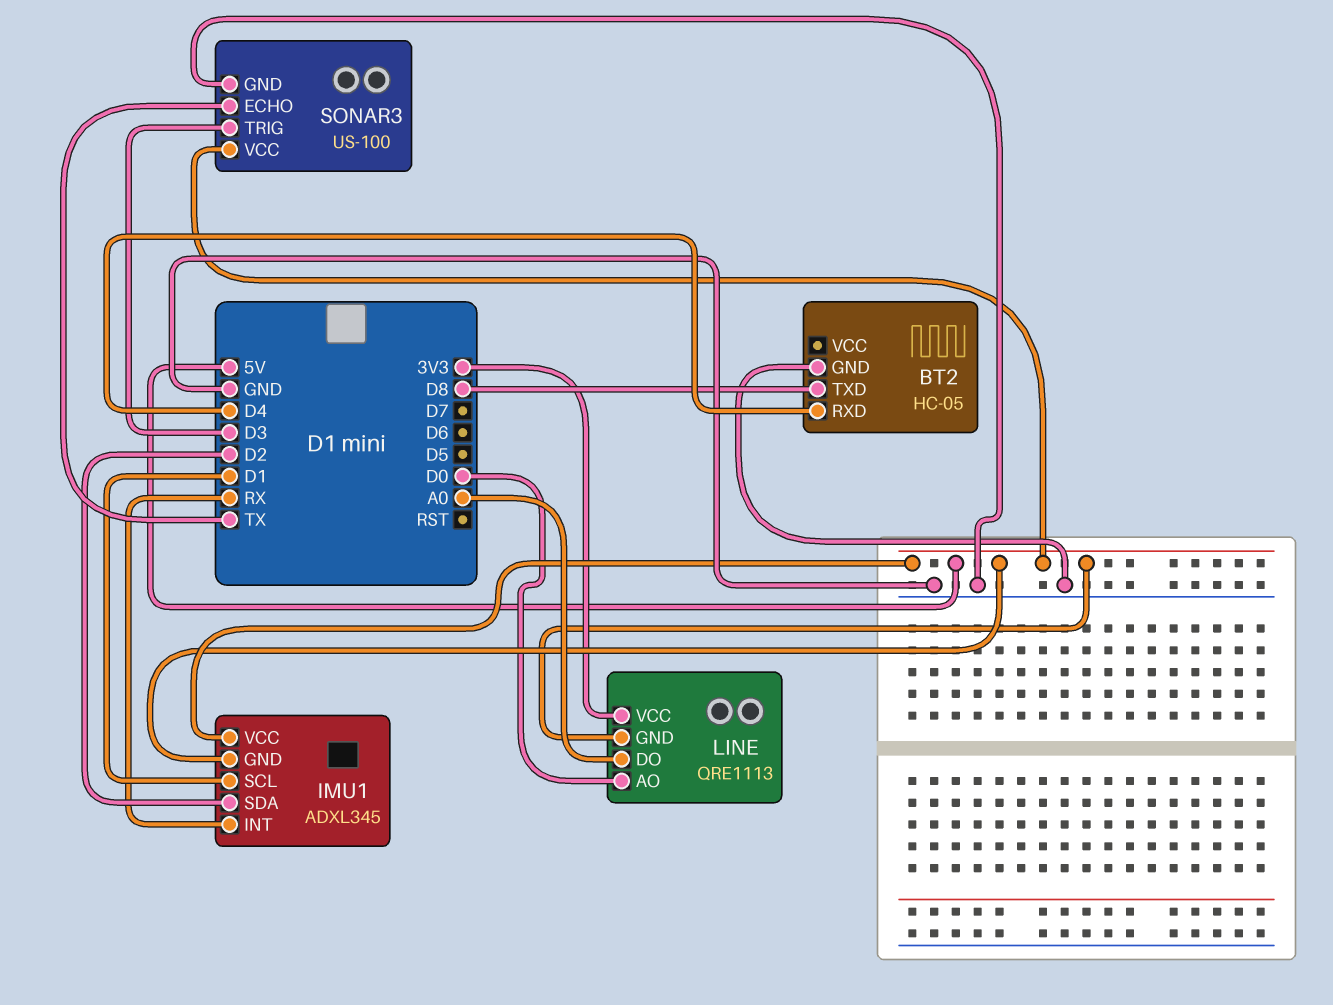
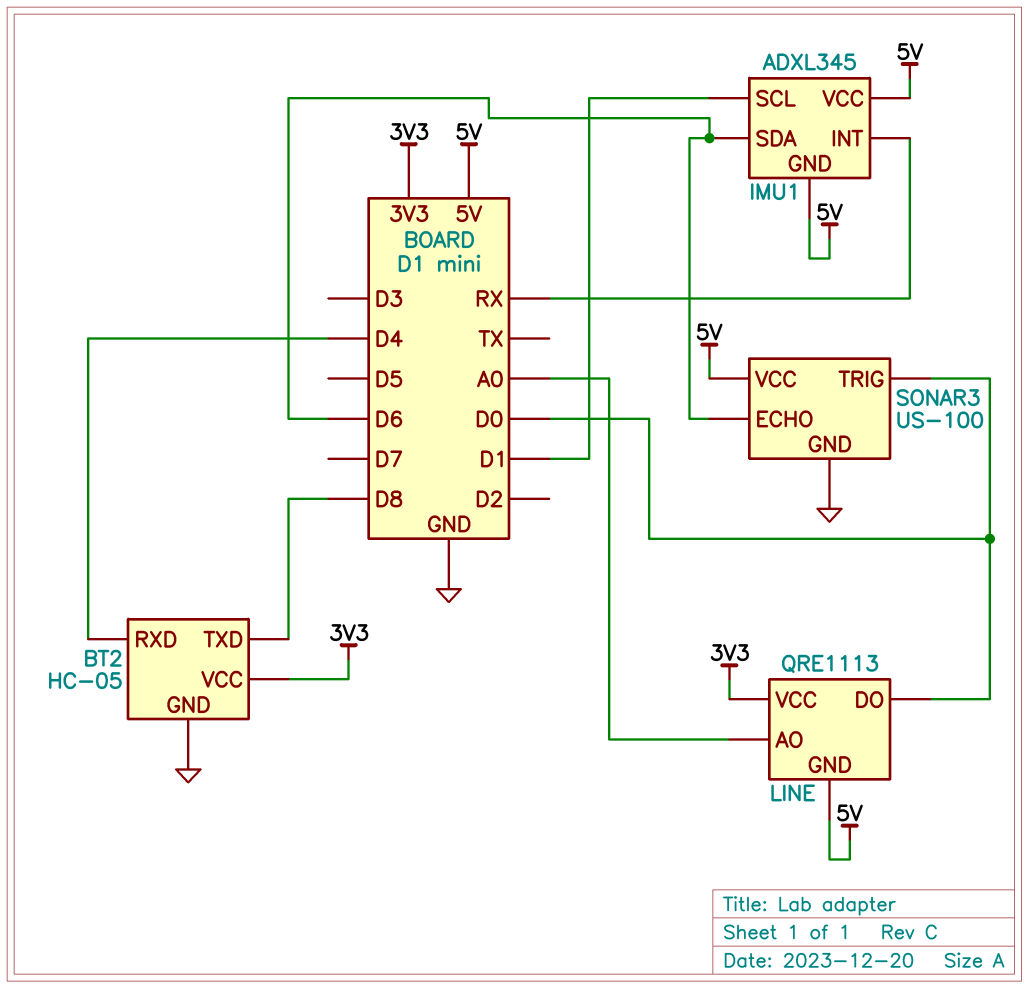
BT2 pin VCC: none -> 3V3
IMU1 pin SDA: D2 -> D6
LINE pin AO: D0 -> A0
LINE pin DO: A0 -> D0
SONAR3 pin ECHO: TX -> D6
SONAR3 pin TRIG: D3 -> D0

